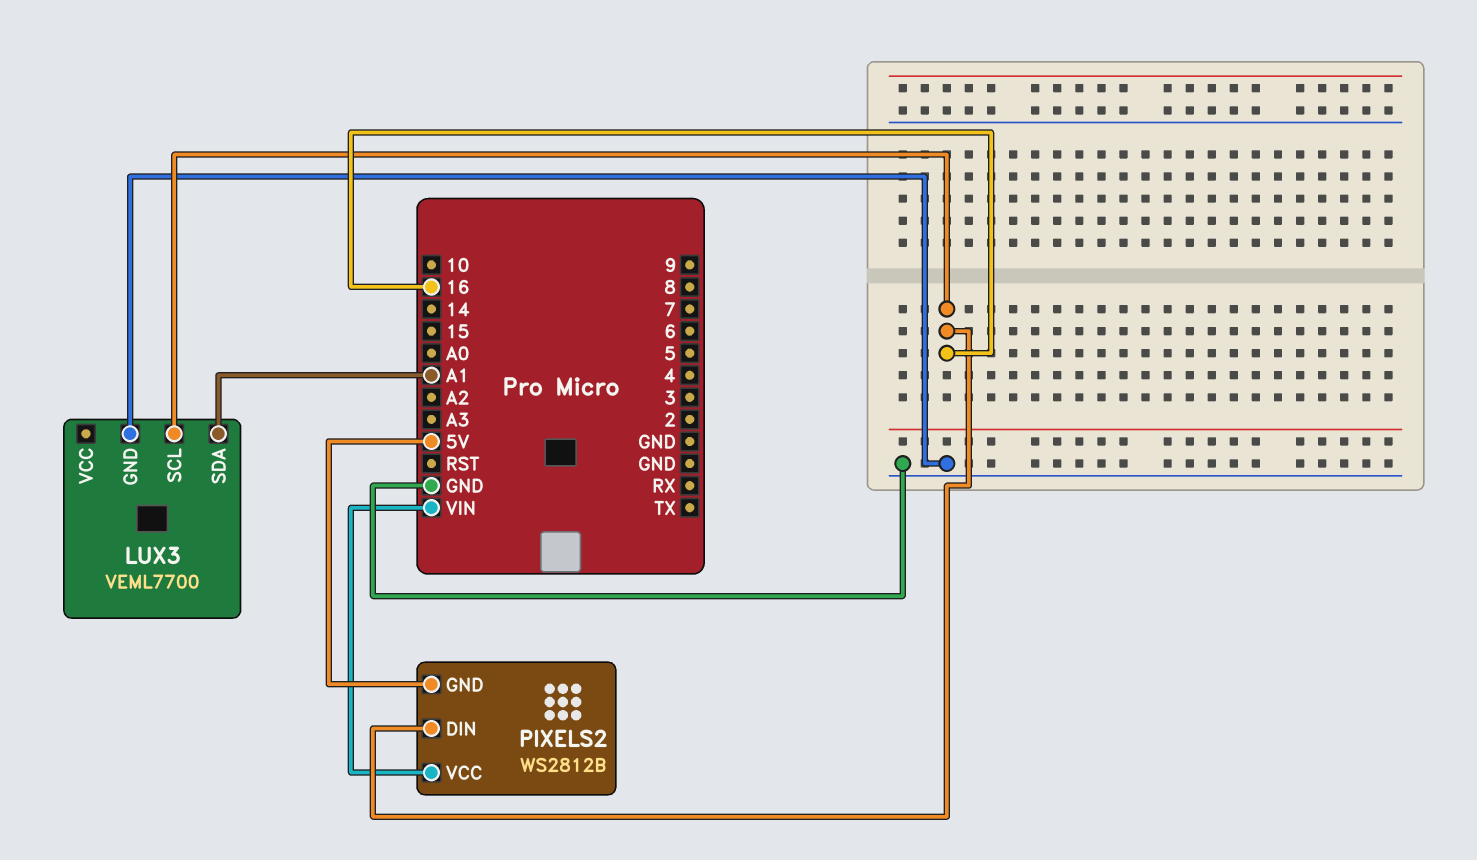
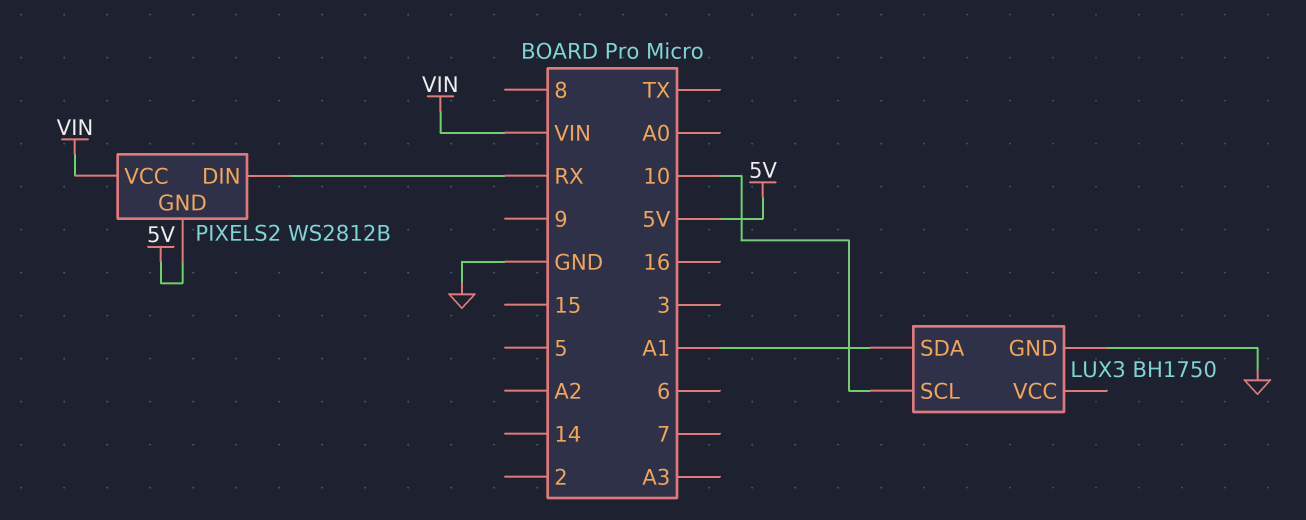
LUX3: VEML7700 -> BH1750
LUX3 pin SCL: 16 -> 10
PIXELS2 pin DIN: 16 -> RX

